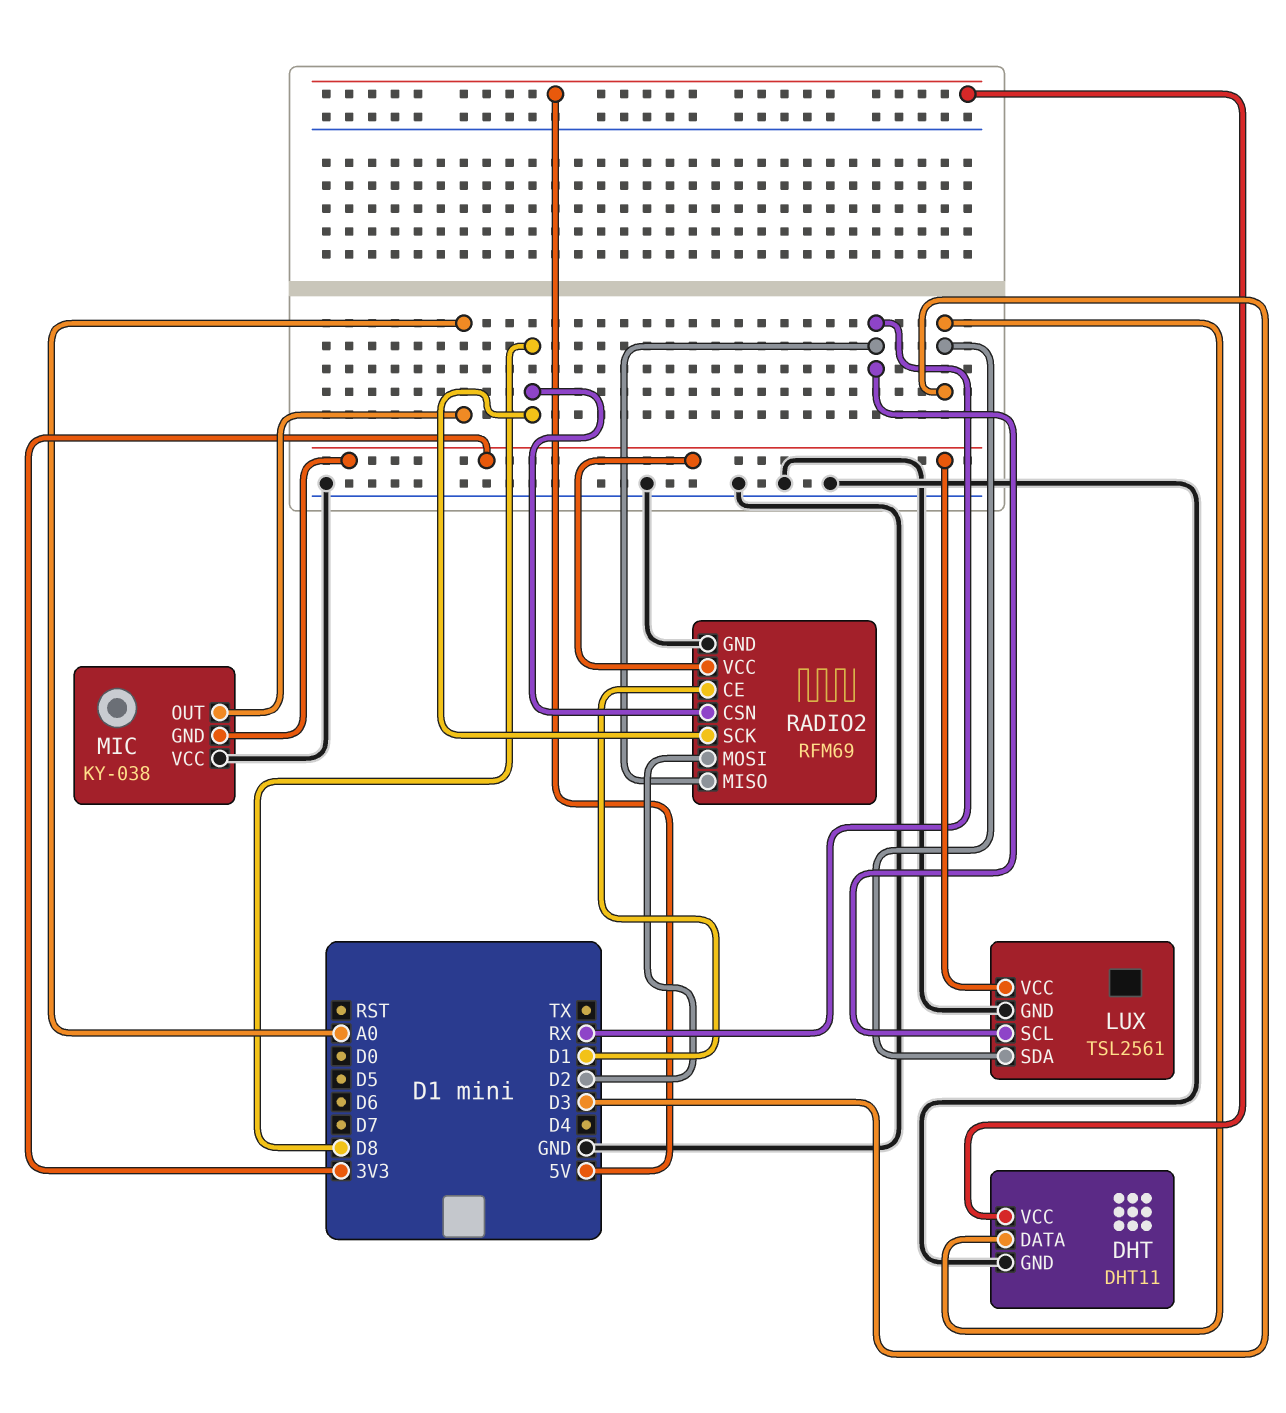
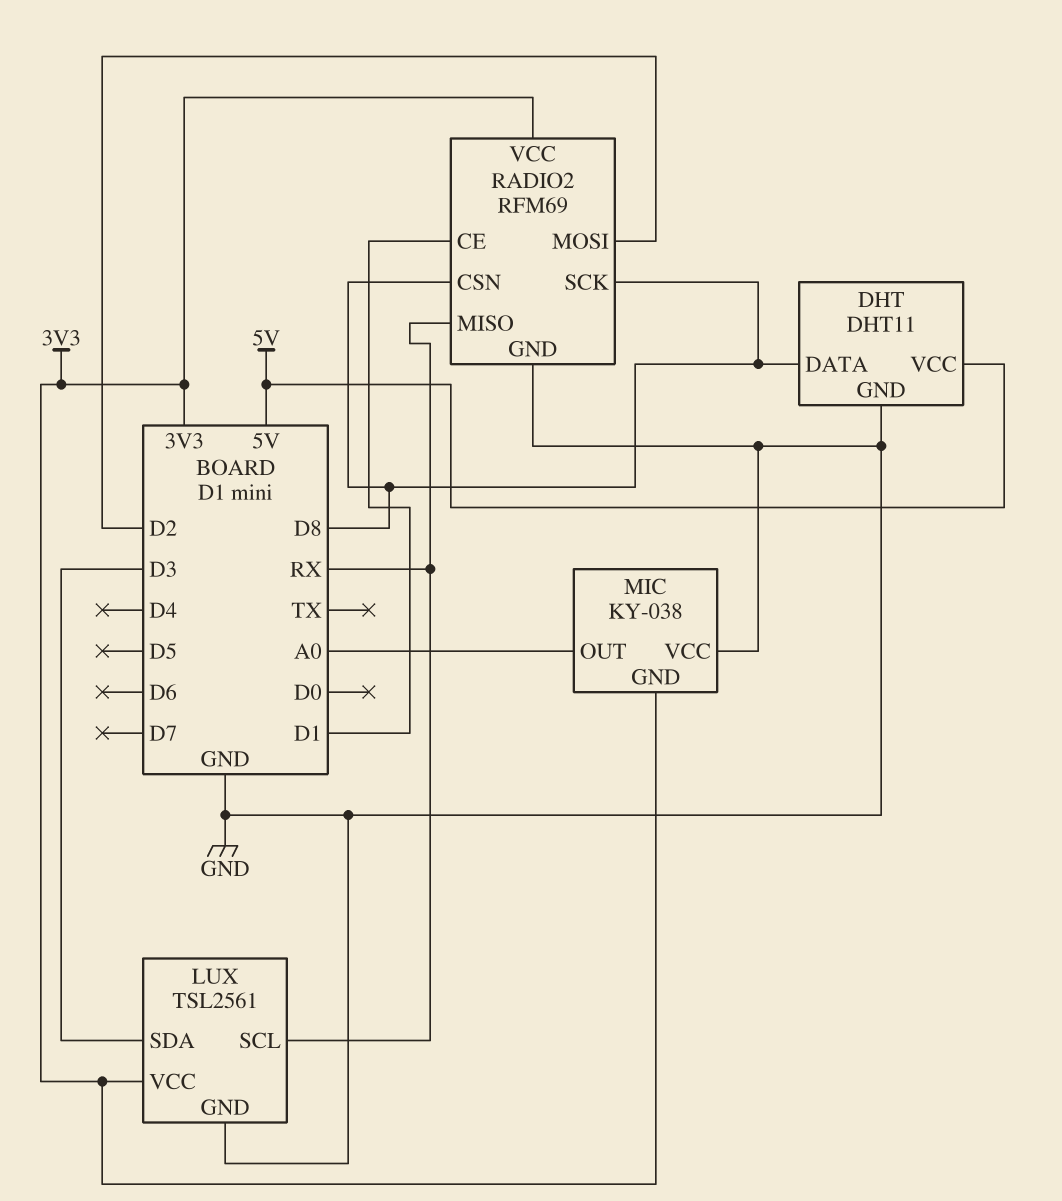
DHT pin DATA: D3 -> D8

